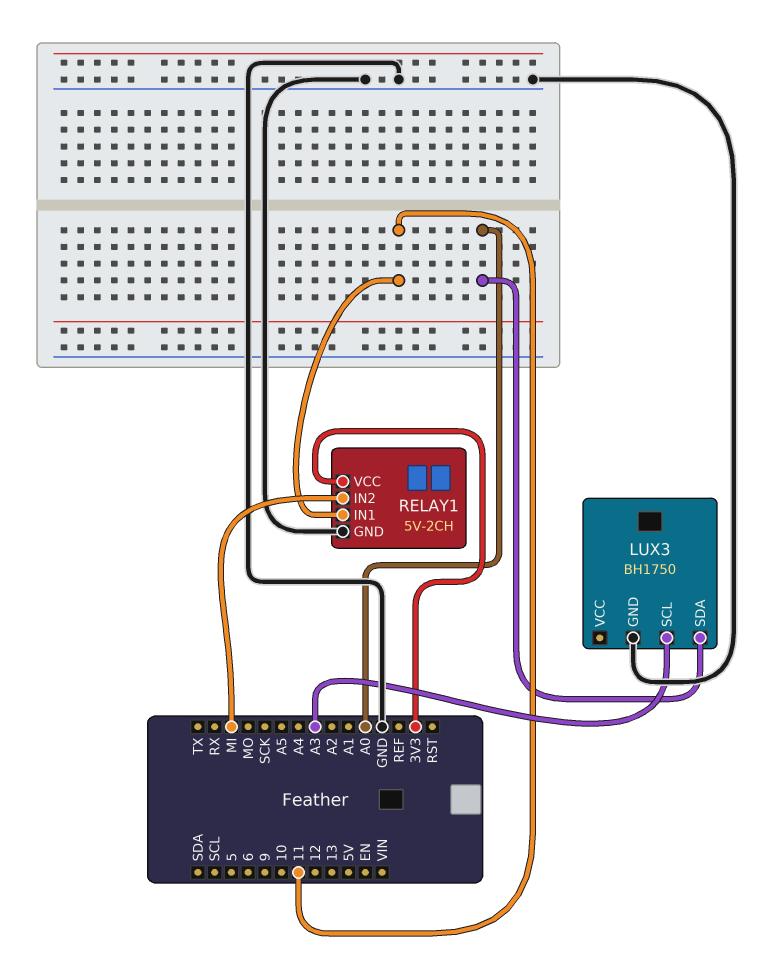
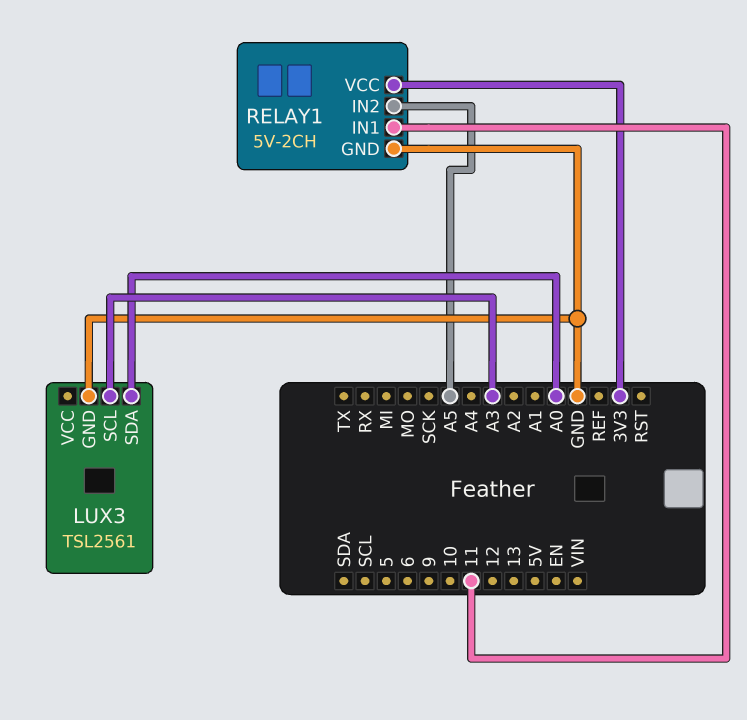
LUX3: BH1750 -> TSL2561
RELAY1 pin IN2: MI -> A5

